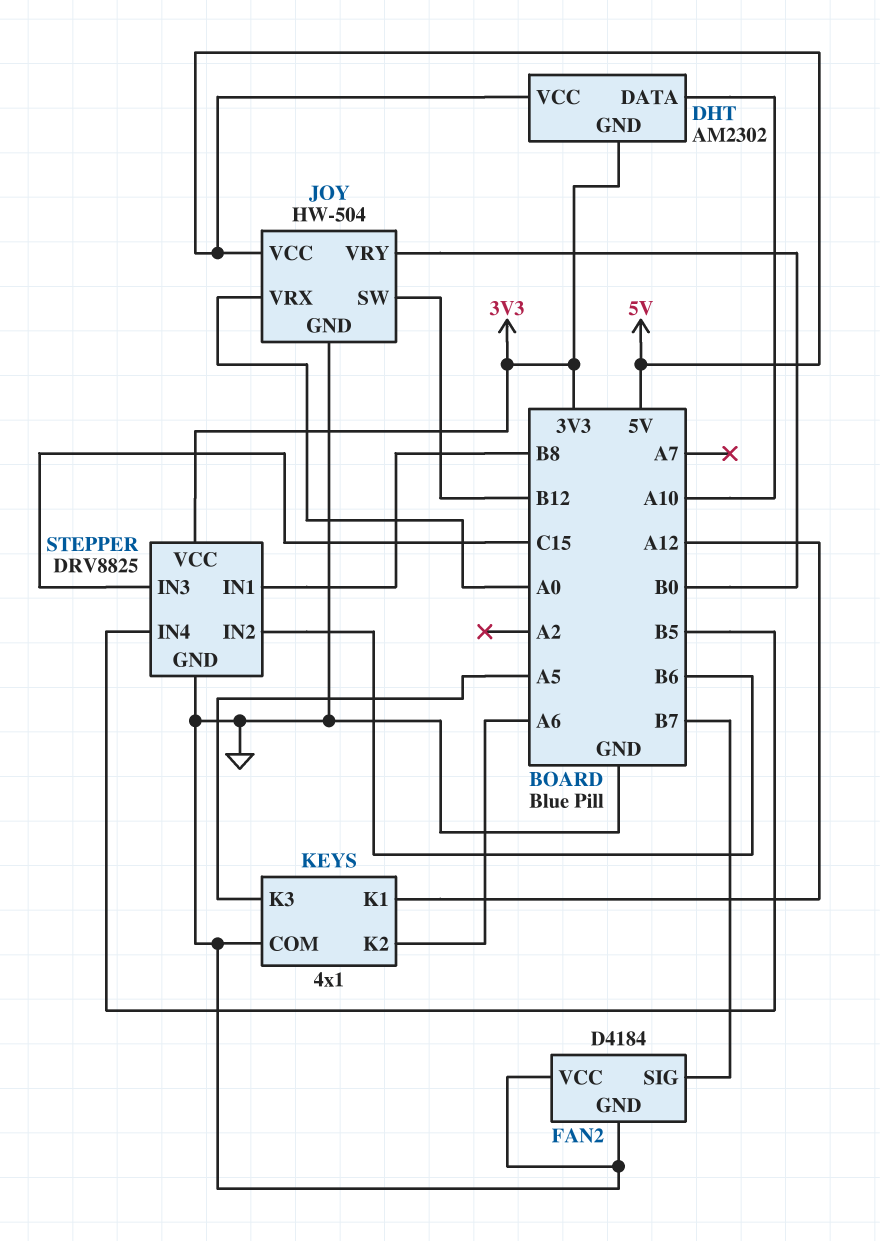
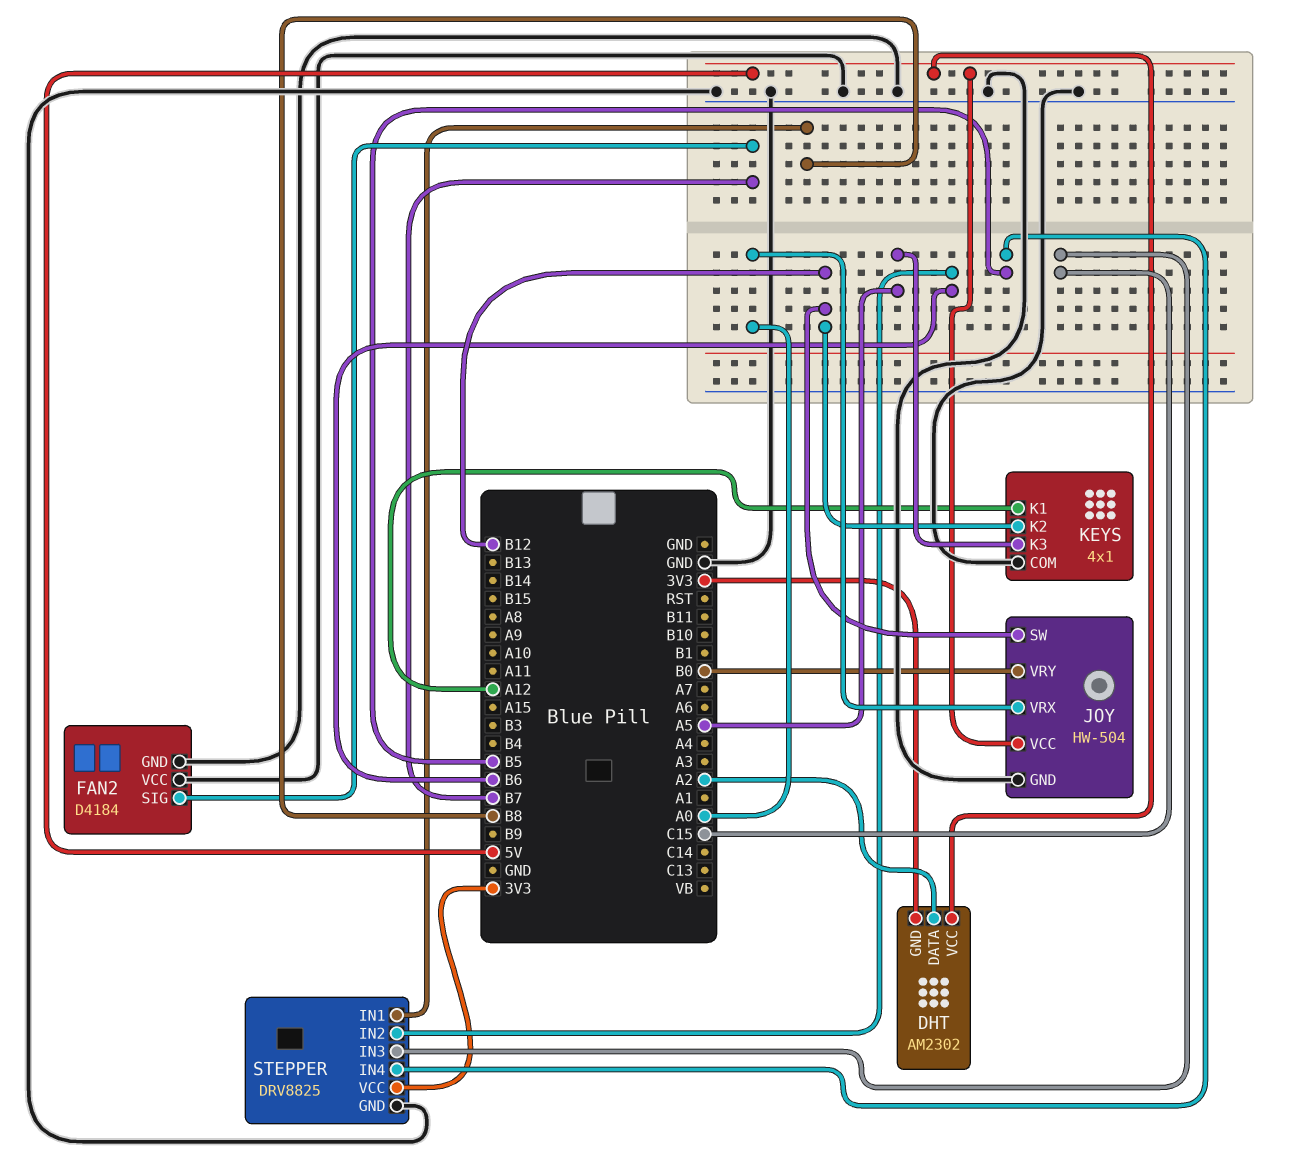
DHT pin DATA: A10 -> A2
KEYS pin K2: A6 -> B12

